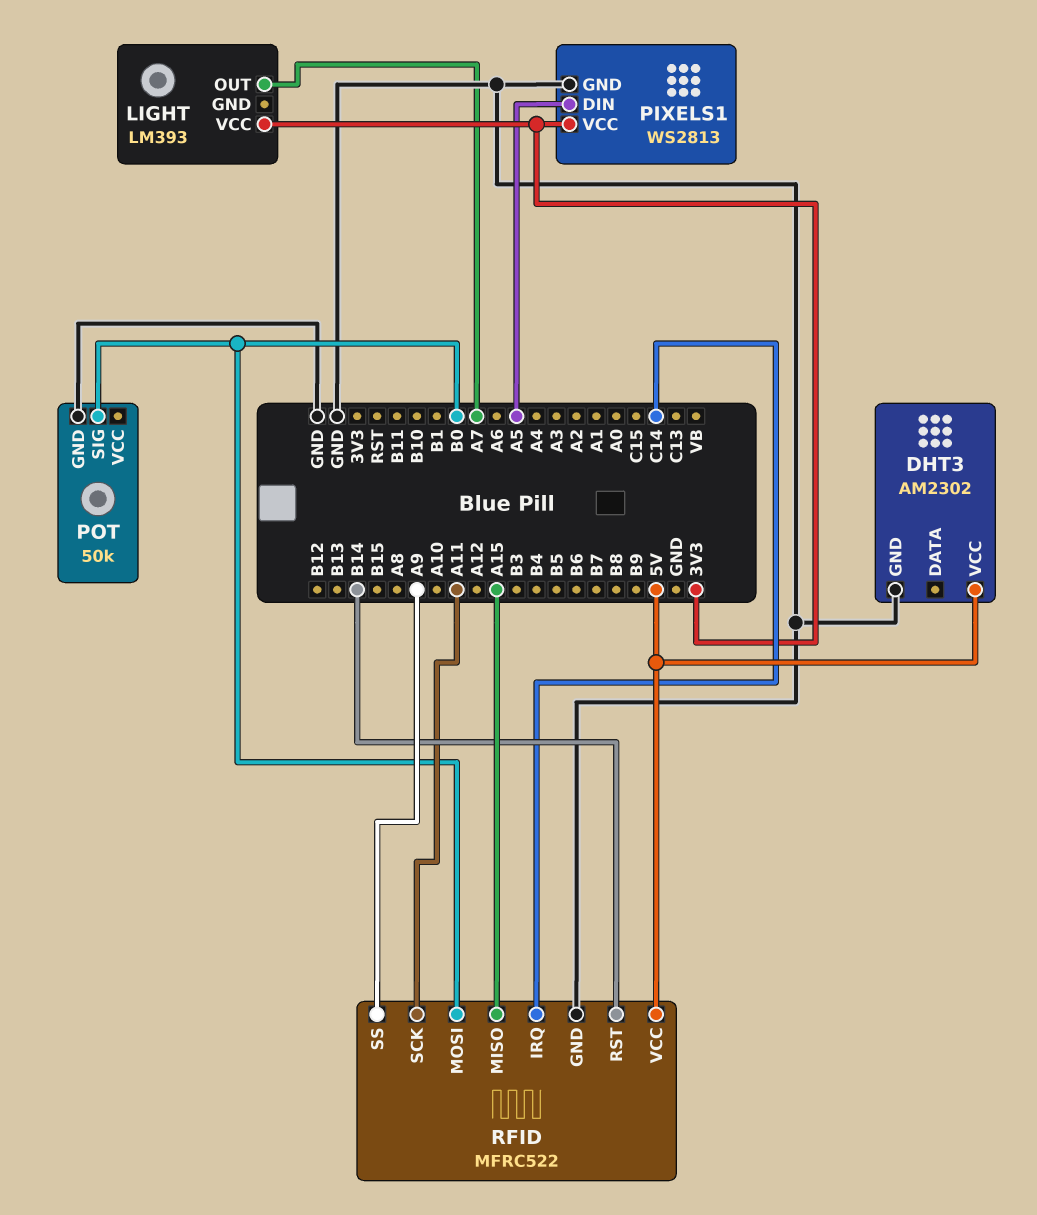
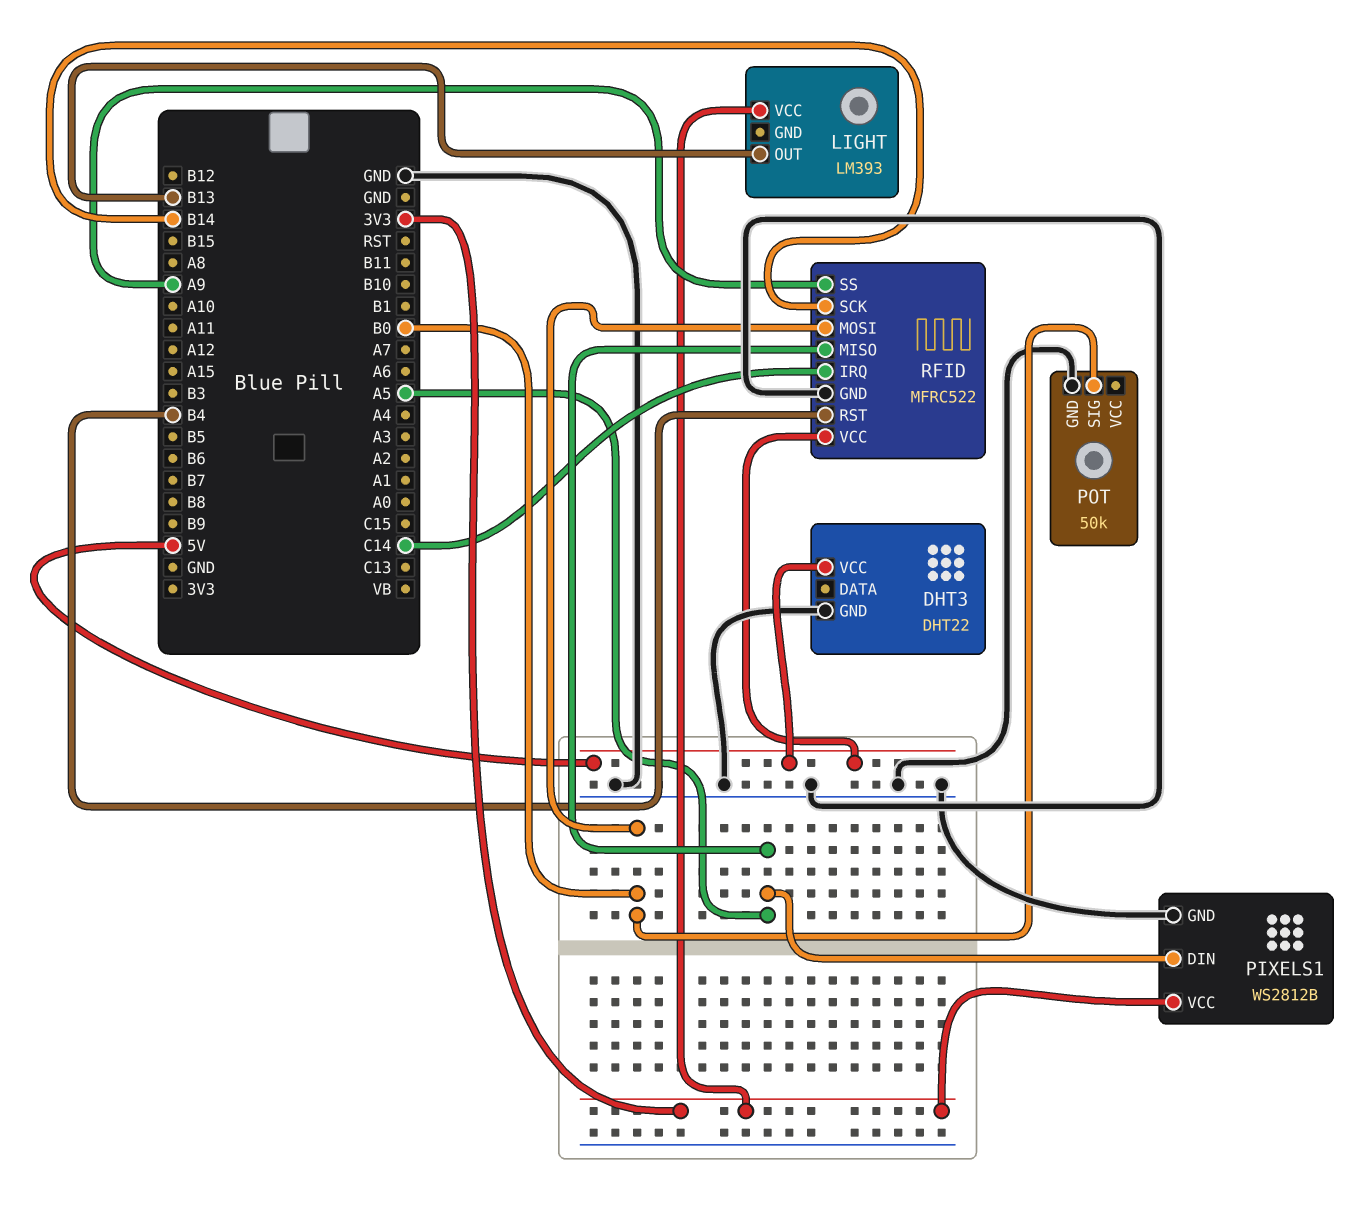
DHT3: AM2302 -> DHT22
LIGHT pin OUT: A7 -> B13
PIXELS1: WS2813 -> WS2812B
RFID pin MISO: A15 -> A5
RFID pin RST: B14 -> B4
RFID pin SCK: A11 -> B14

